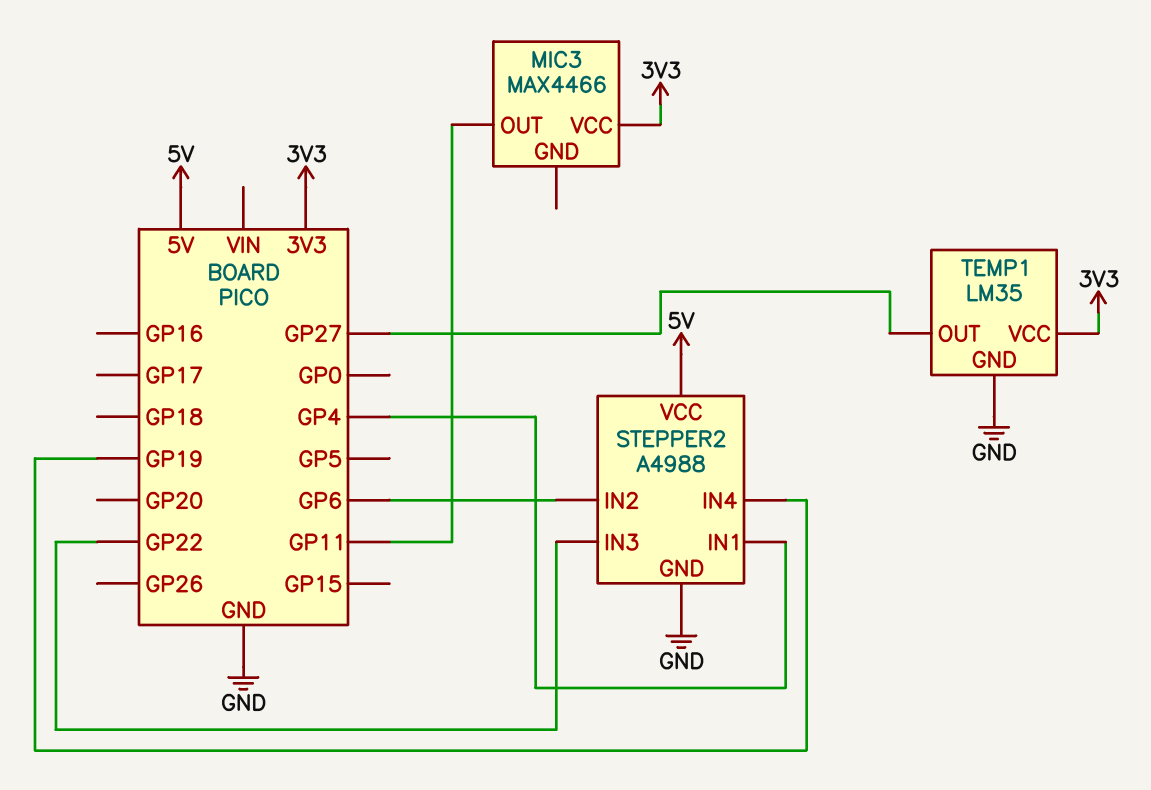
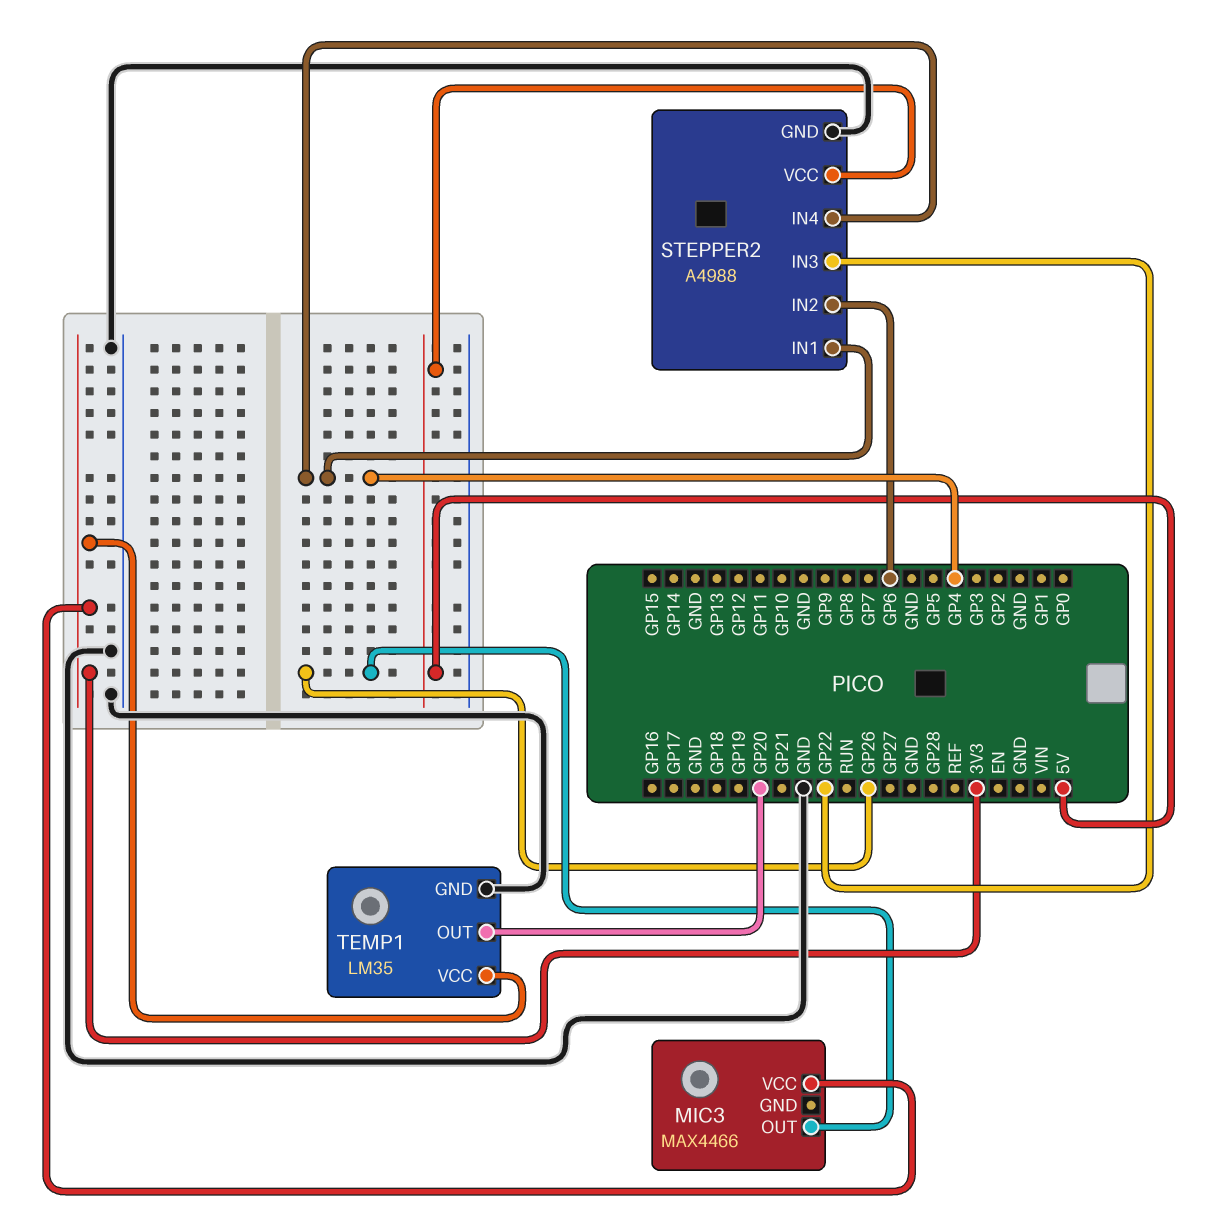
MIC3 pin OUT: GP11 -> GP26
STEPPER2 pin IN4: GP19 -> GP4
TEMP1 pin OUT: GP27 -> GP20

